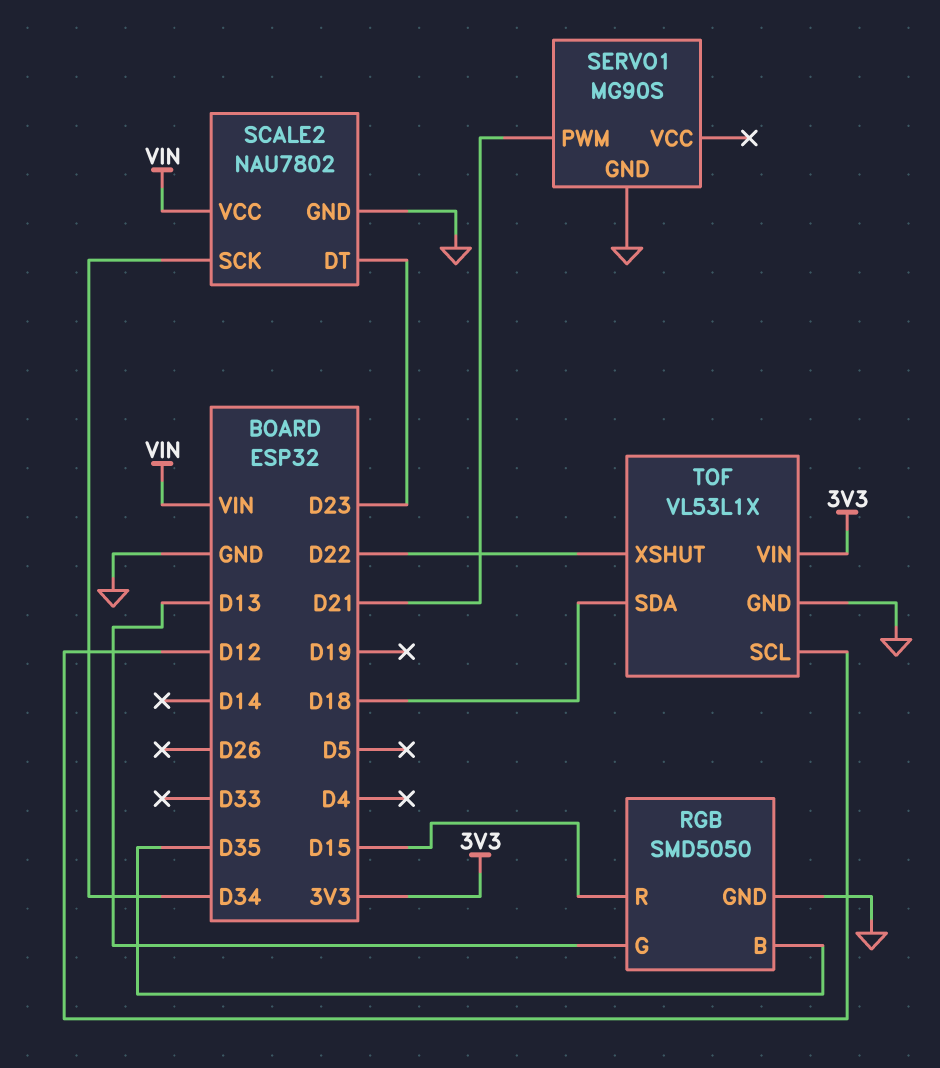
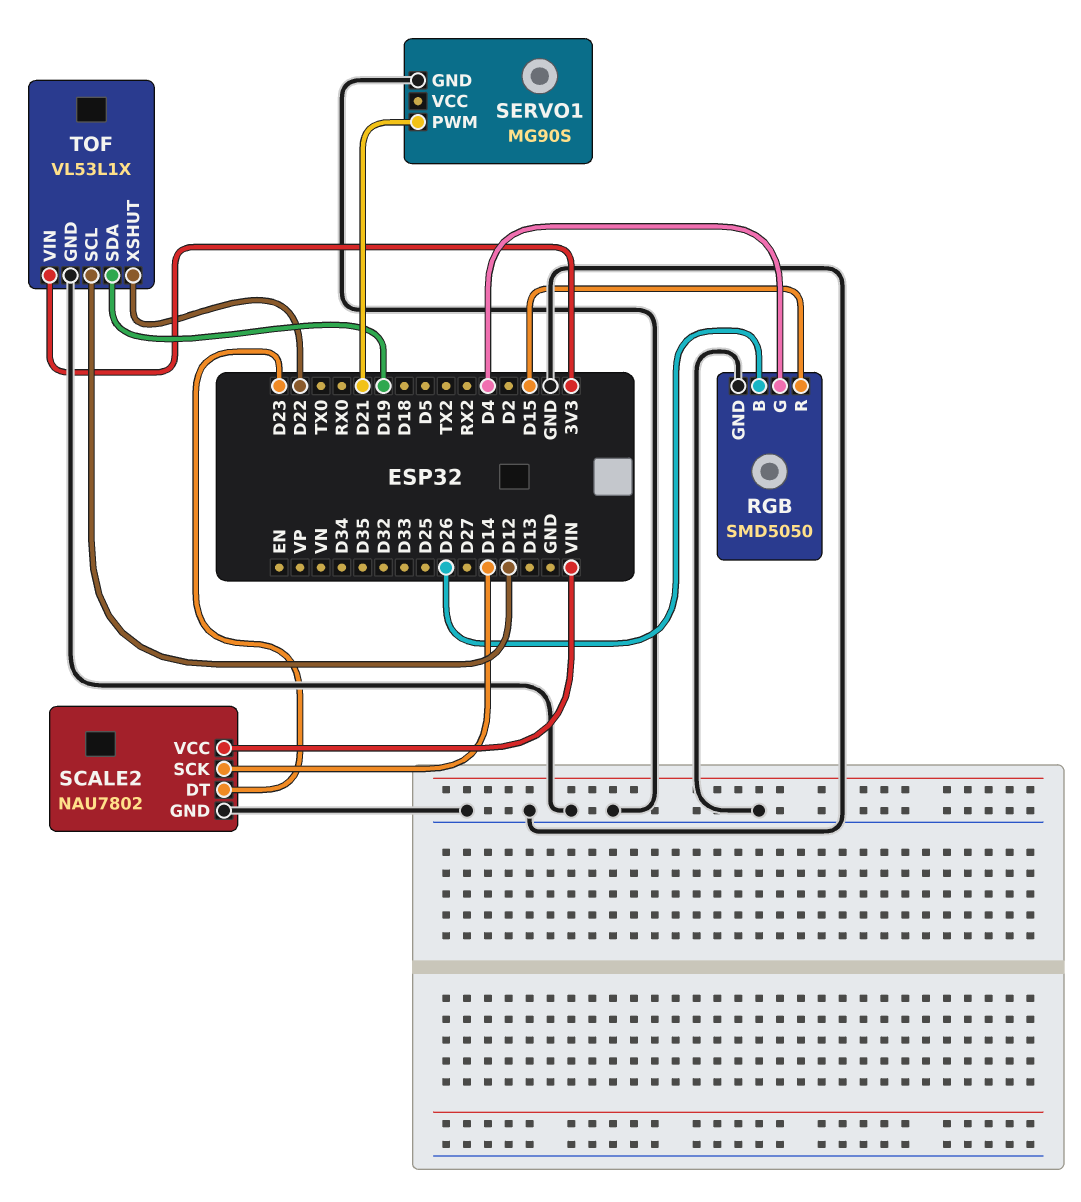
RGB pin B: D35 -> D26
RGB pin G: D13 -> D4
SCALE2 pin SCK: D34 -> D14
TOF pin SDA: D18 -> D19

